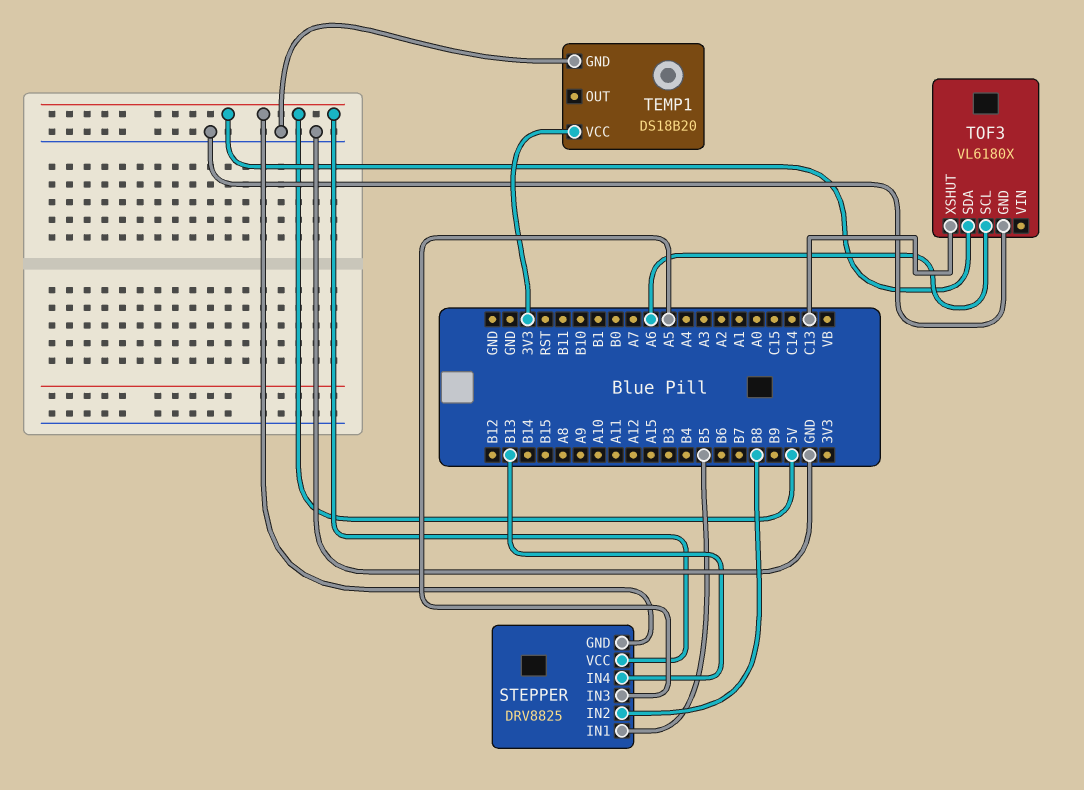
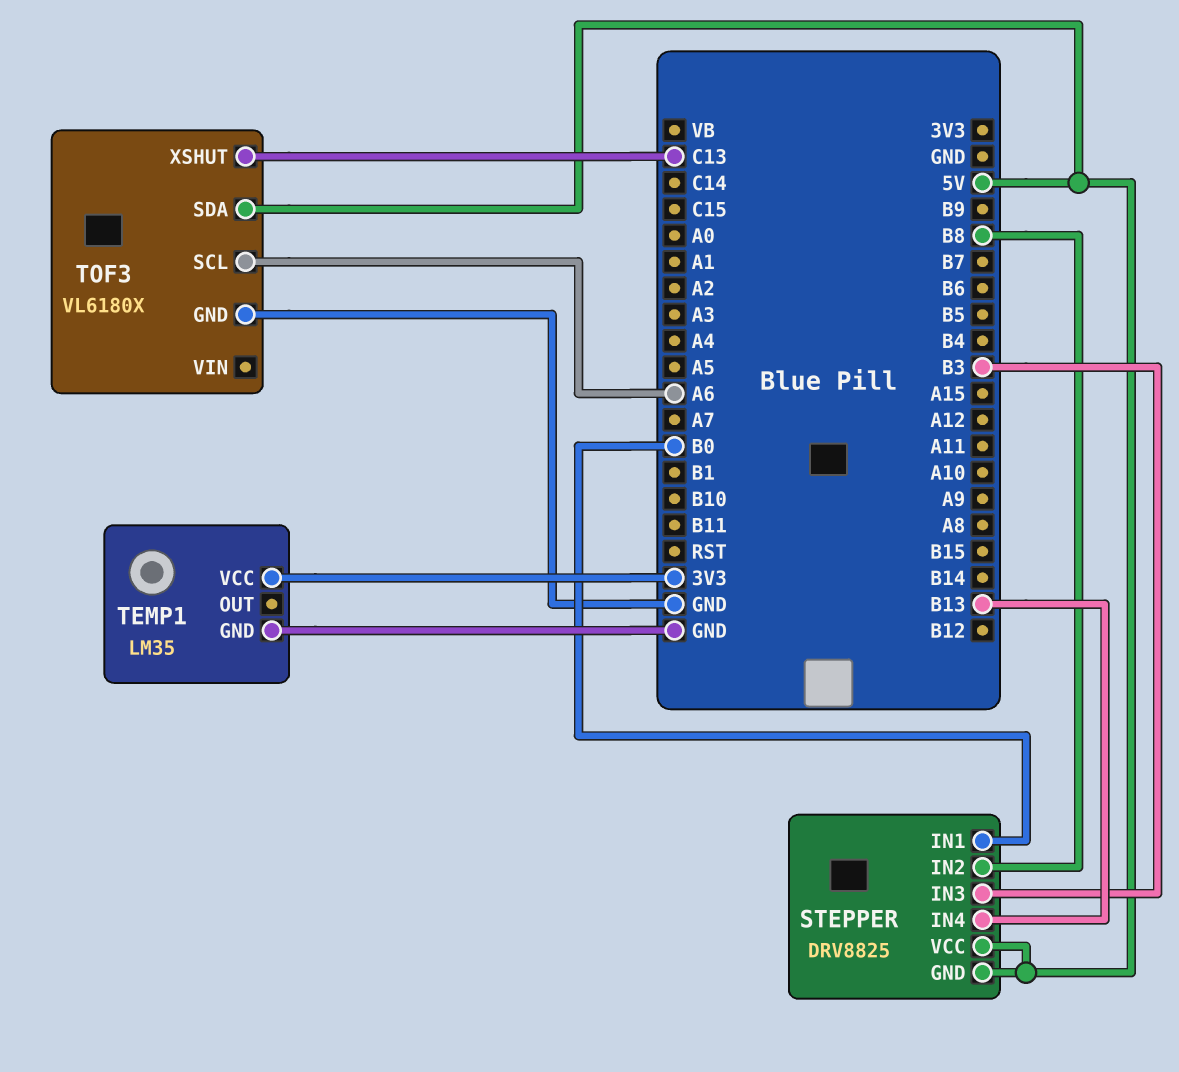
STEPPER pin IN1: B5 -> B0
STEPPER pin IN3: A5 -> B3
TEMP1: DS18B20 -> LM35

